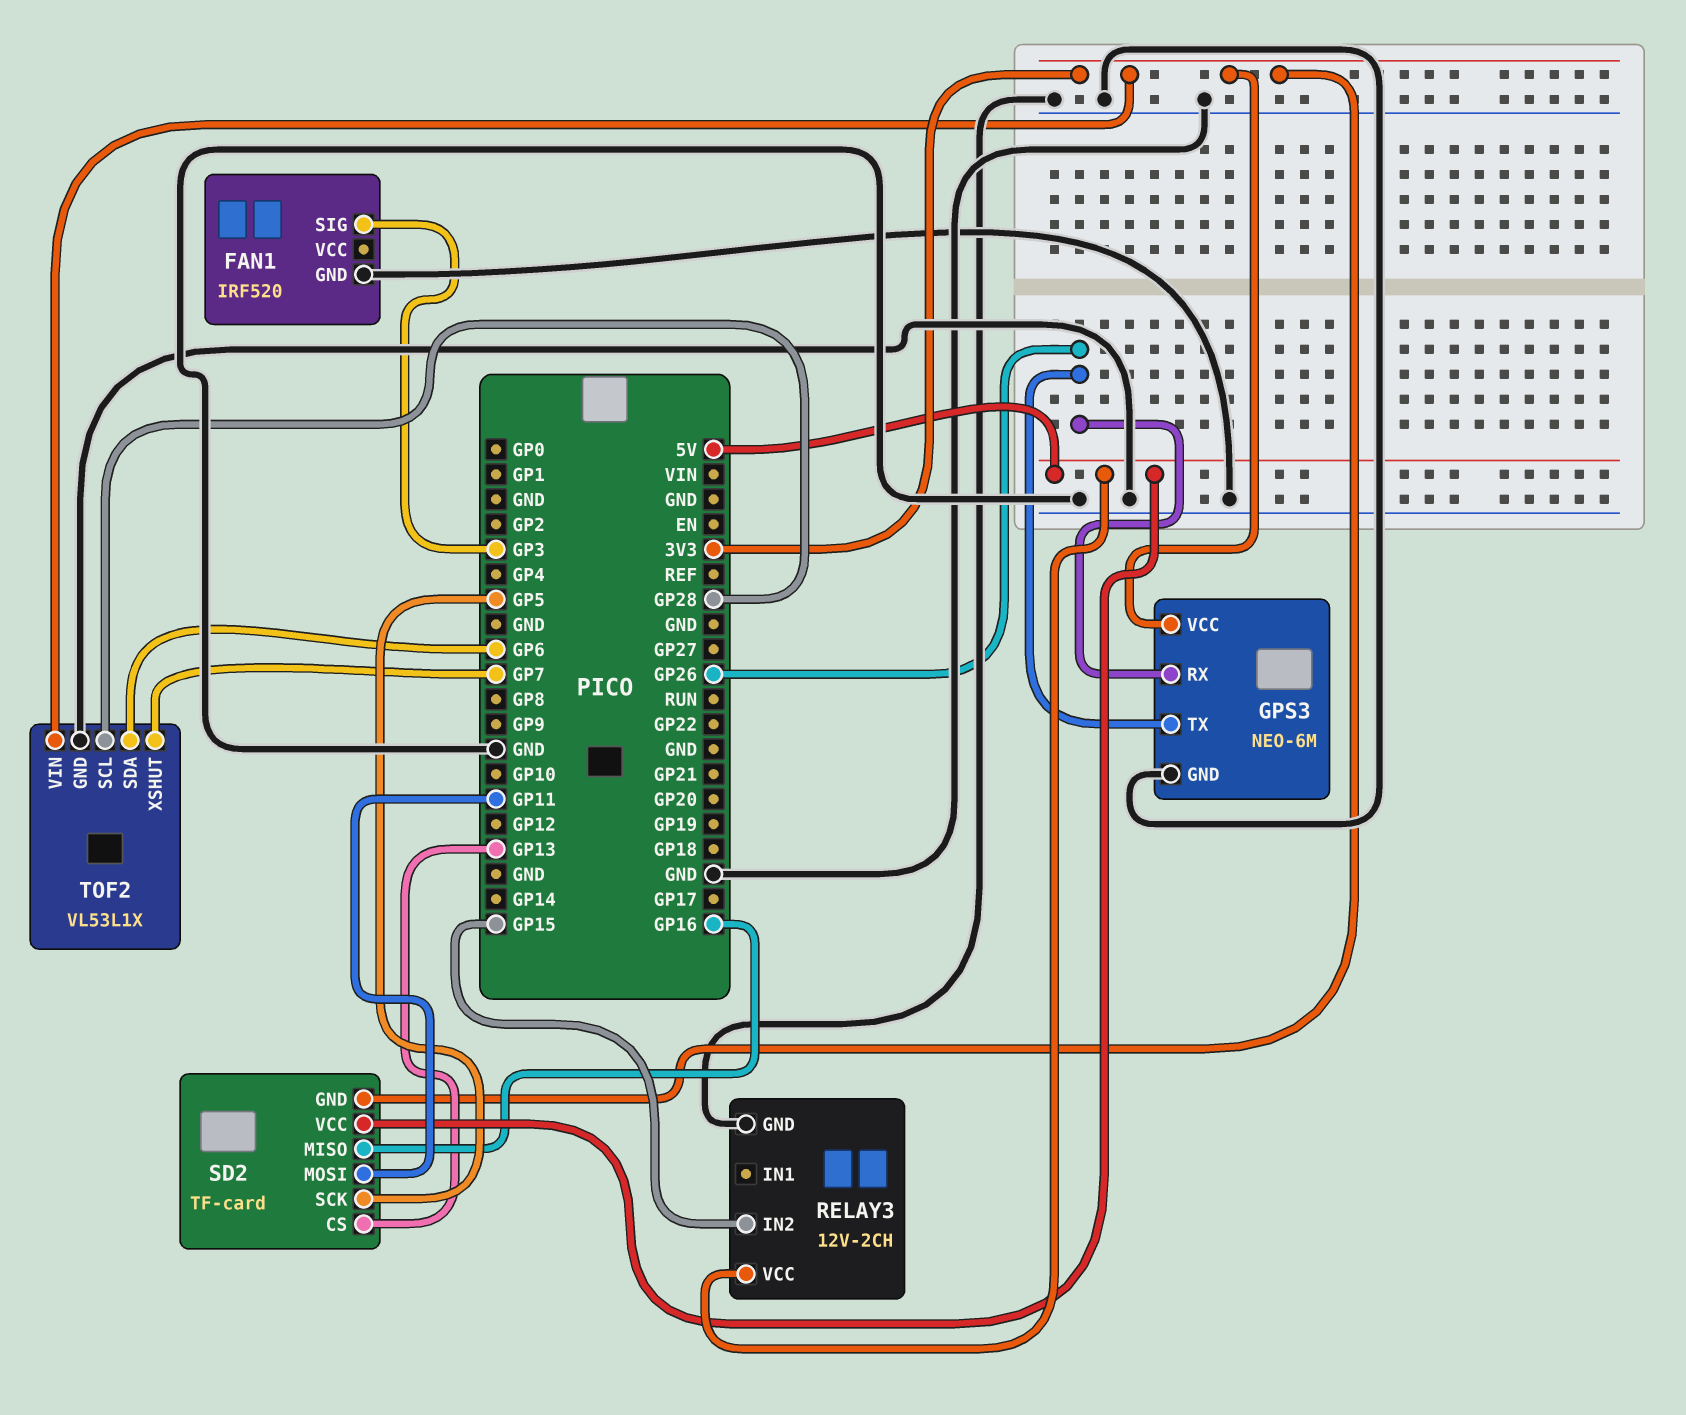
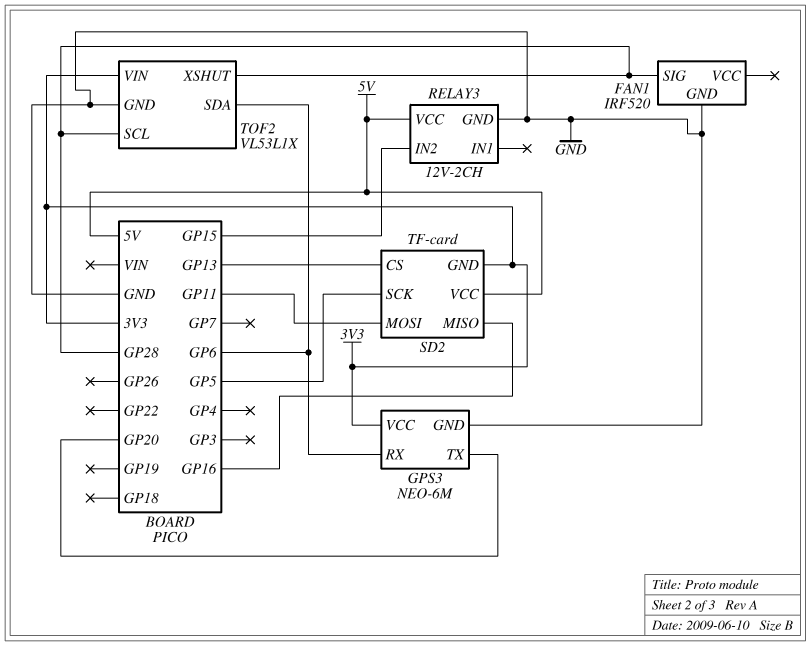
FAN1 pin SIG: GP3 -> GP28
GPS3 pin RX: GP26 -> GP6
GPS3 pin TX: GP26 -> GP20
TOF2 pin XSHUT: GP7 -> GP28

